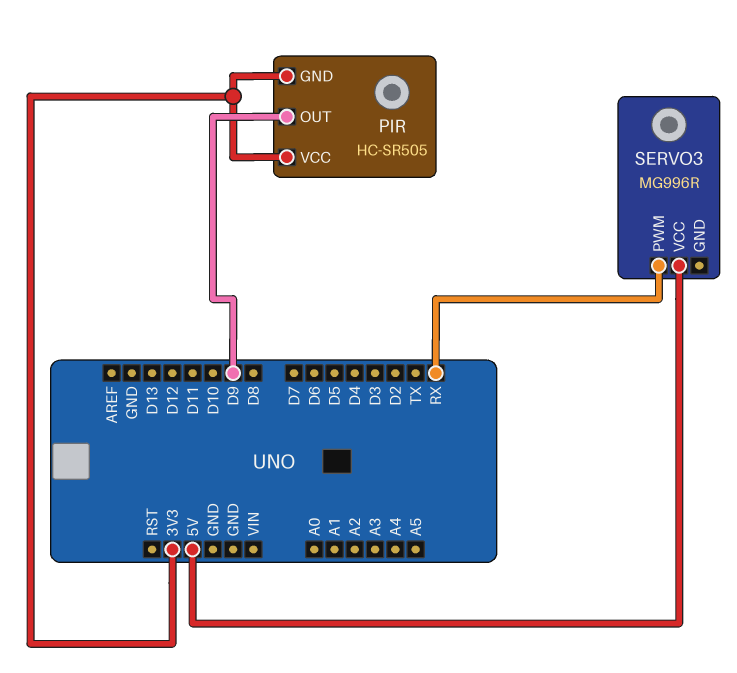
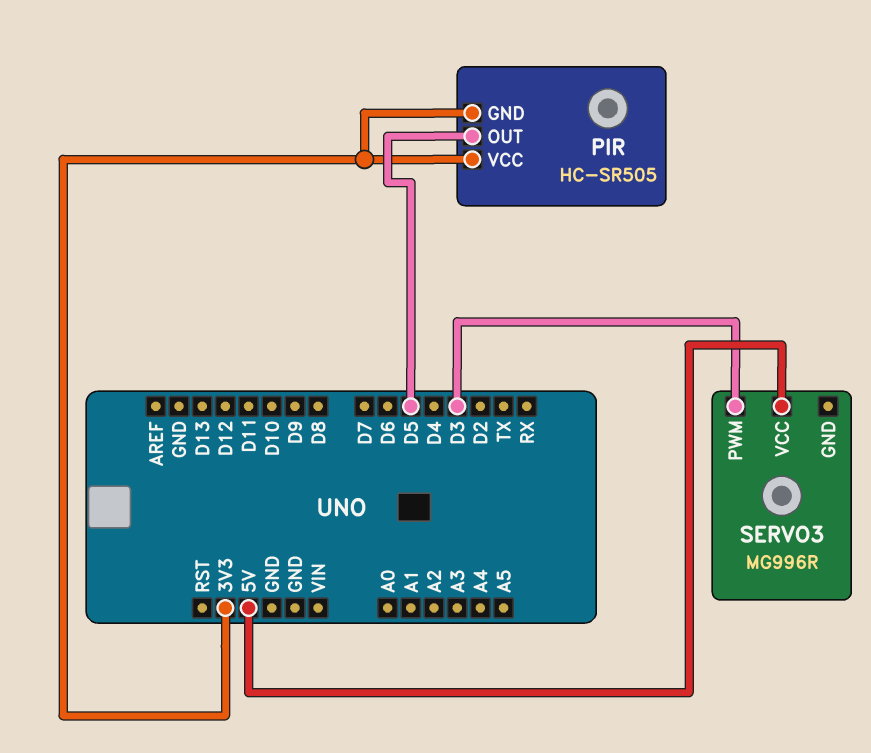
PIR pin OUT: D9 -> D5
SERVO3 pin PWM: RX -> D3

